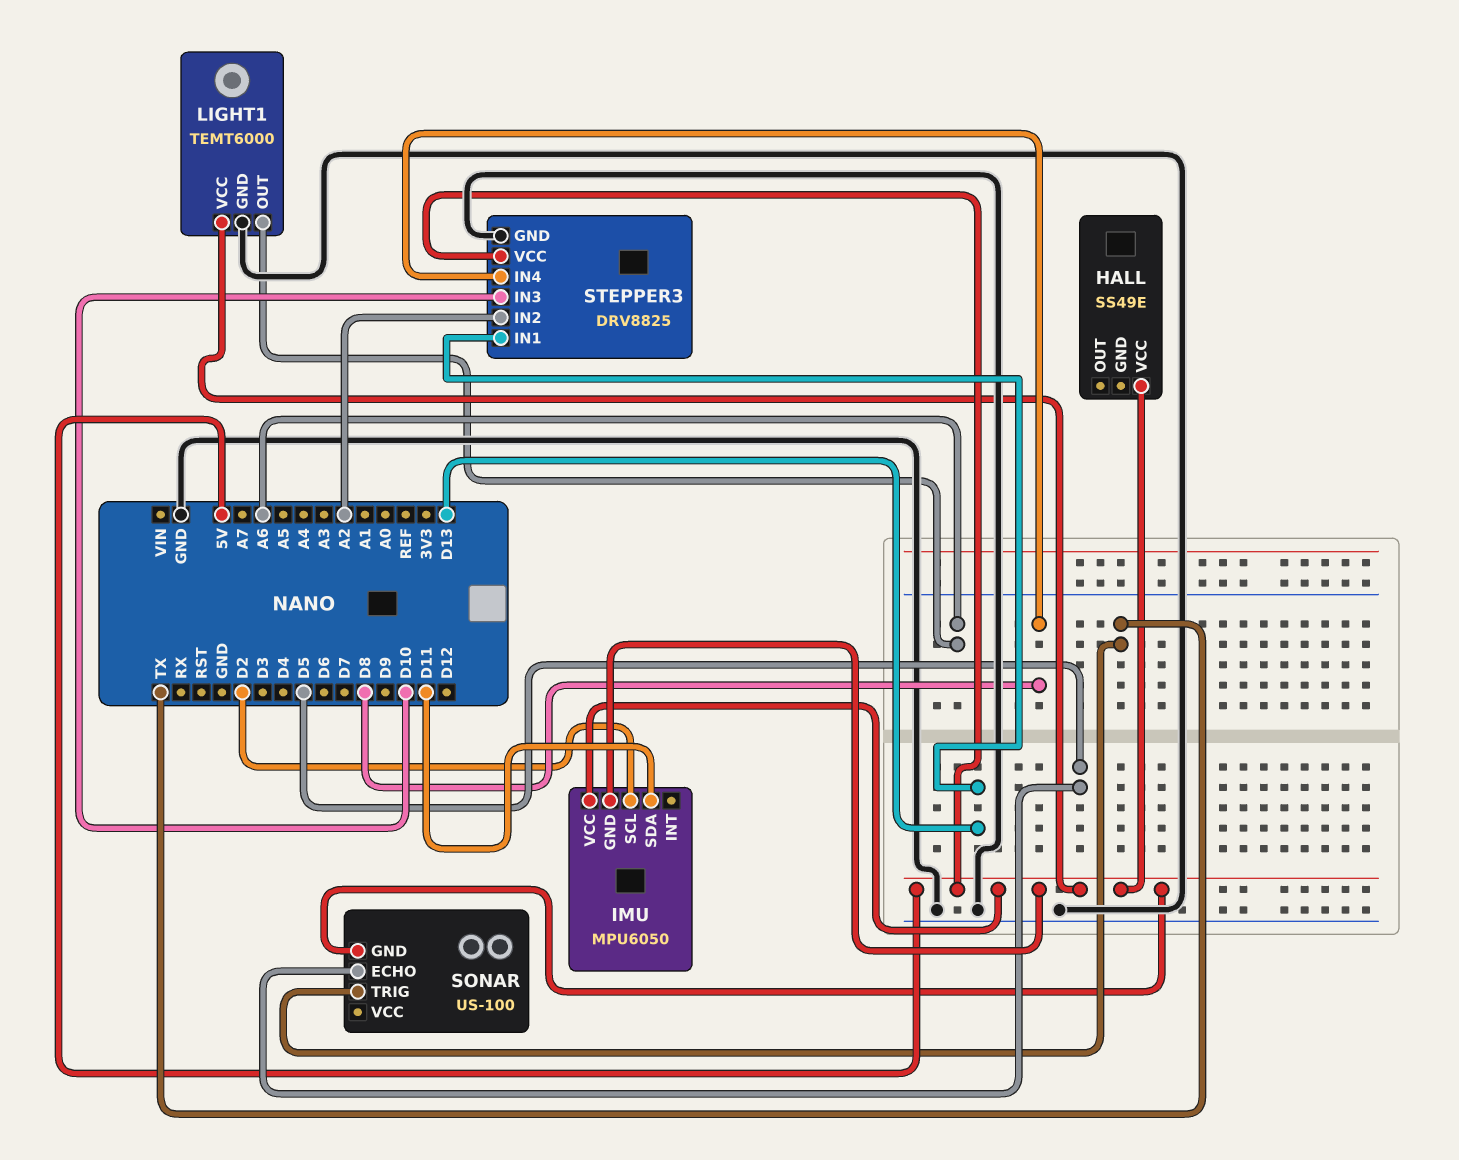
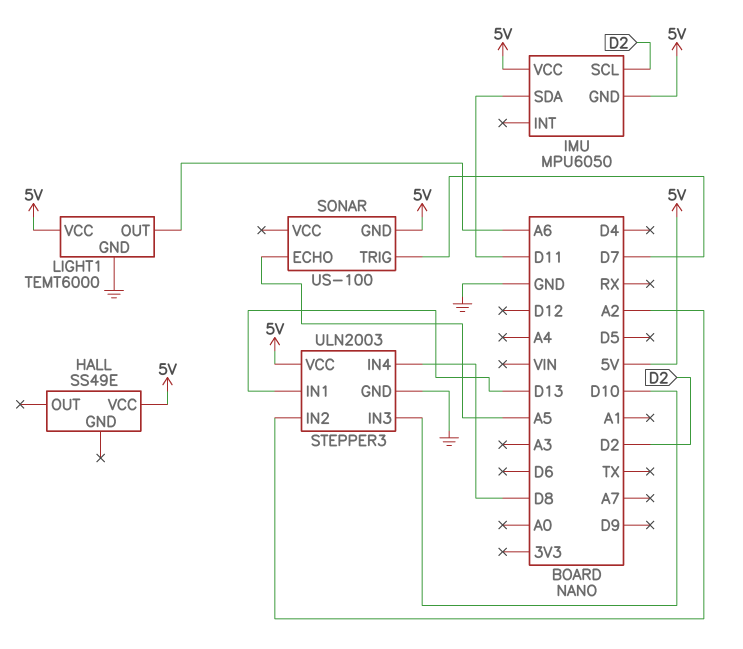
SONAR pin ECHO: D5 -> A5
SONAR pin TRIG: TX -> D7
STEPPER3: DRV8825 -> ULN2003

